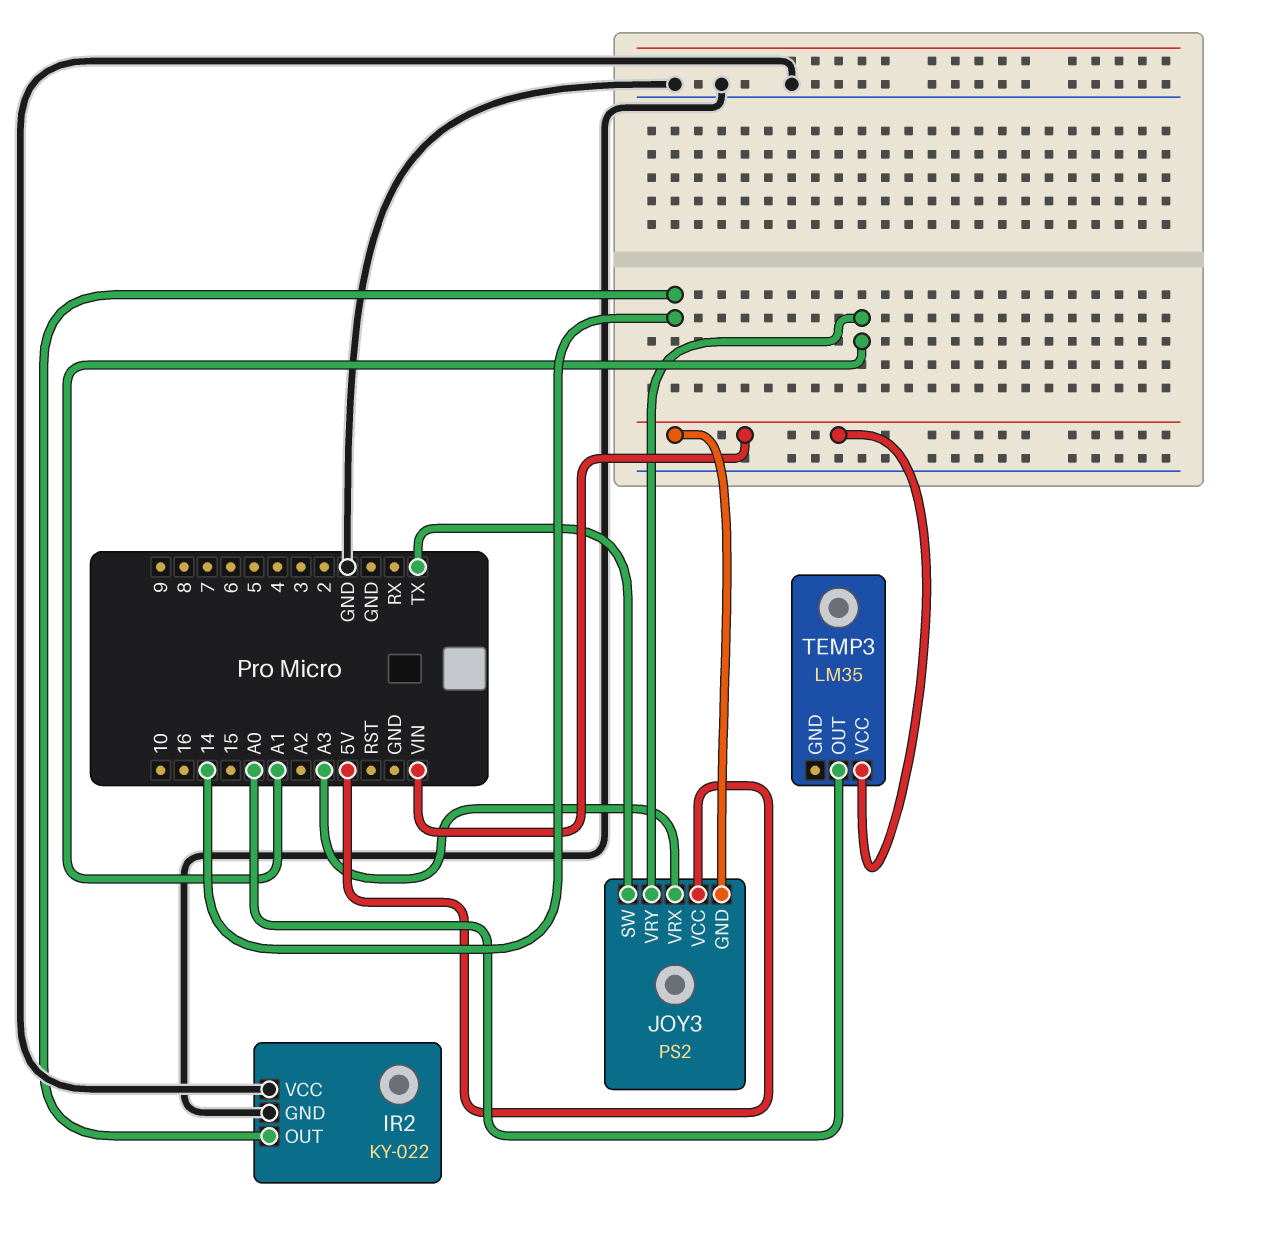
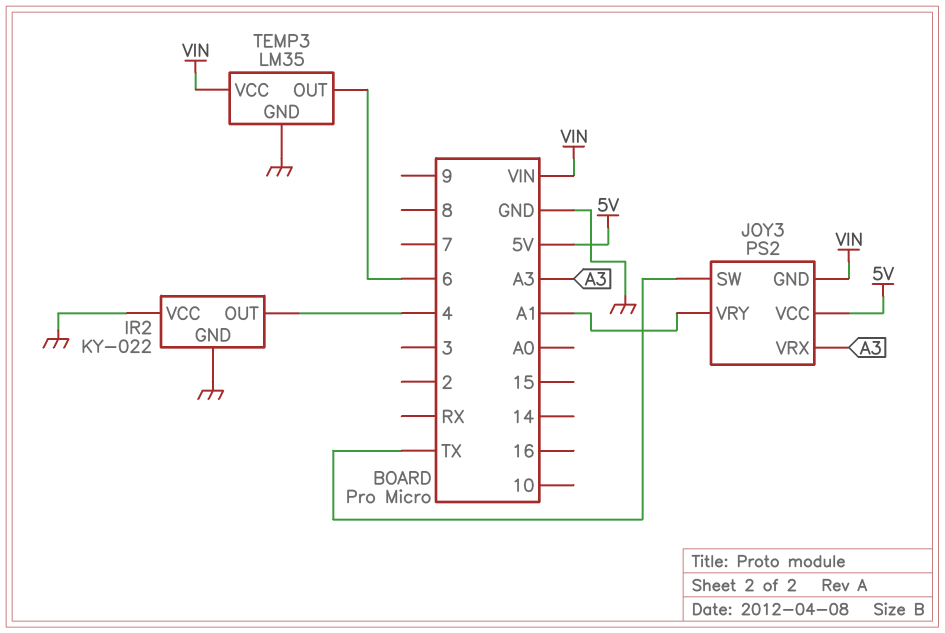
IR2 pin OUT: 14 -> 4
TEMP3 pin GND: none -> GND
TEMP3 pin OUT: A0 -> 6

